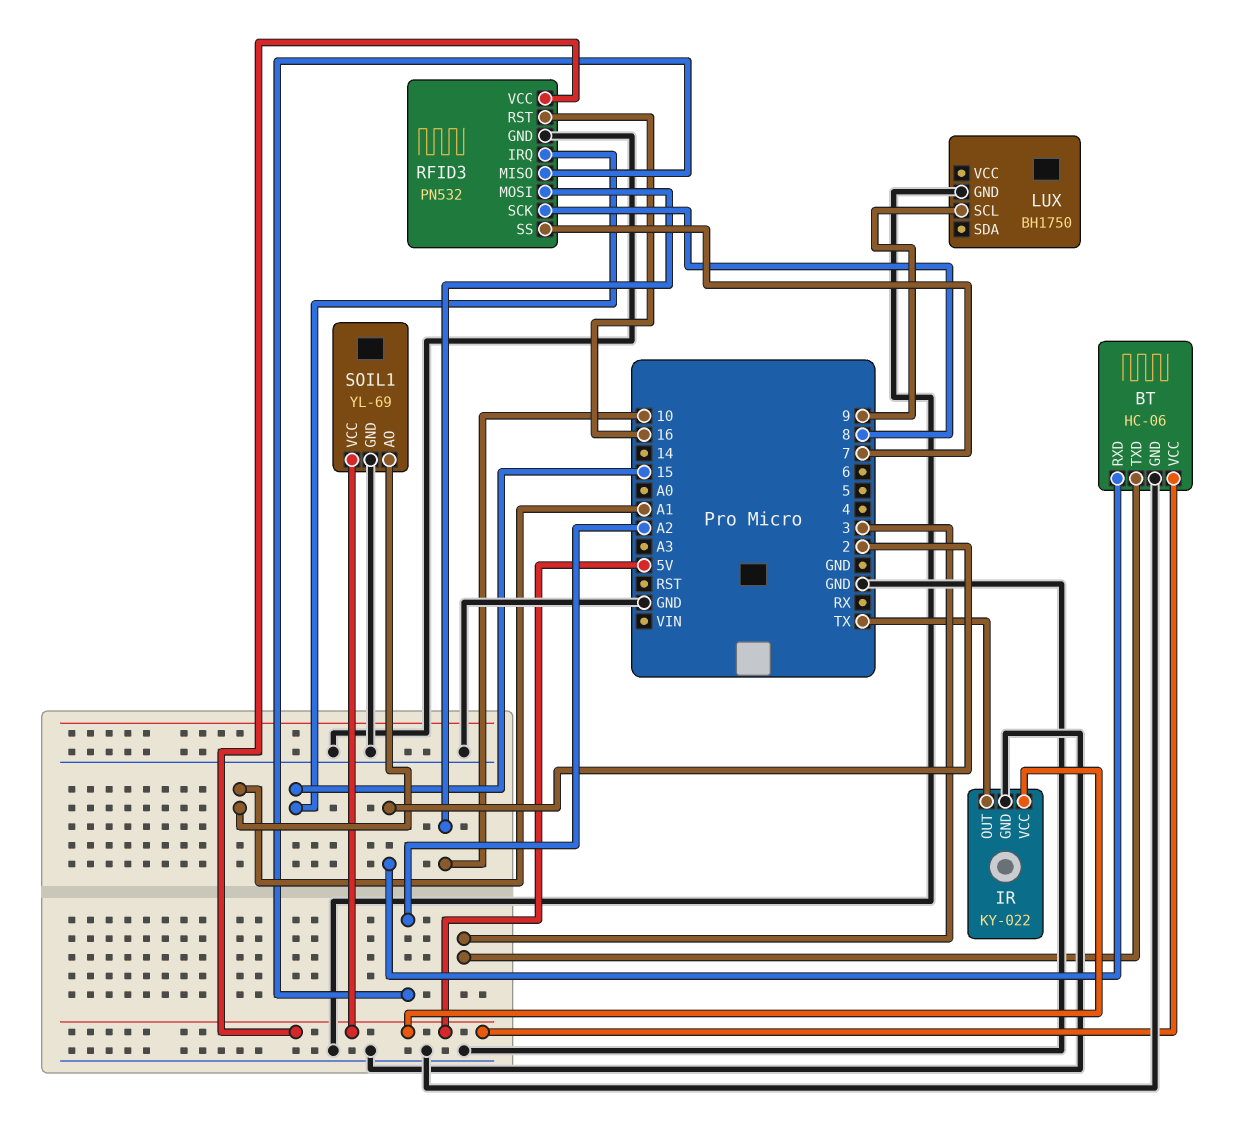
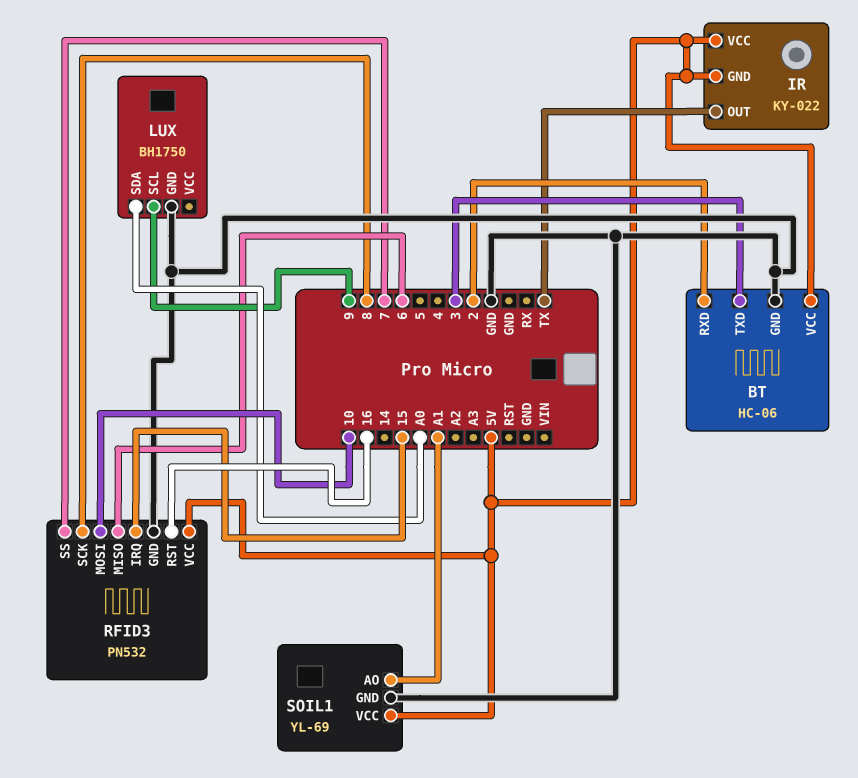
IR pin GND: GND -> 5V
LUX pin SDA: none -> A0
RFID3 pin MISO: A2 -> 6

